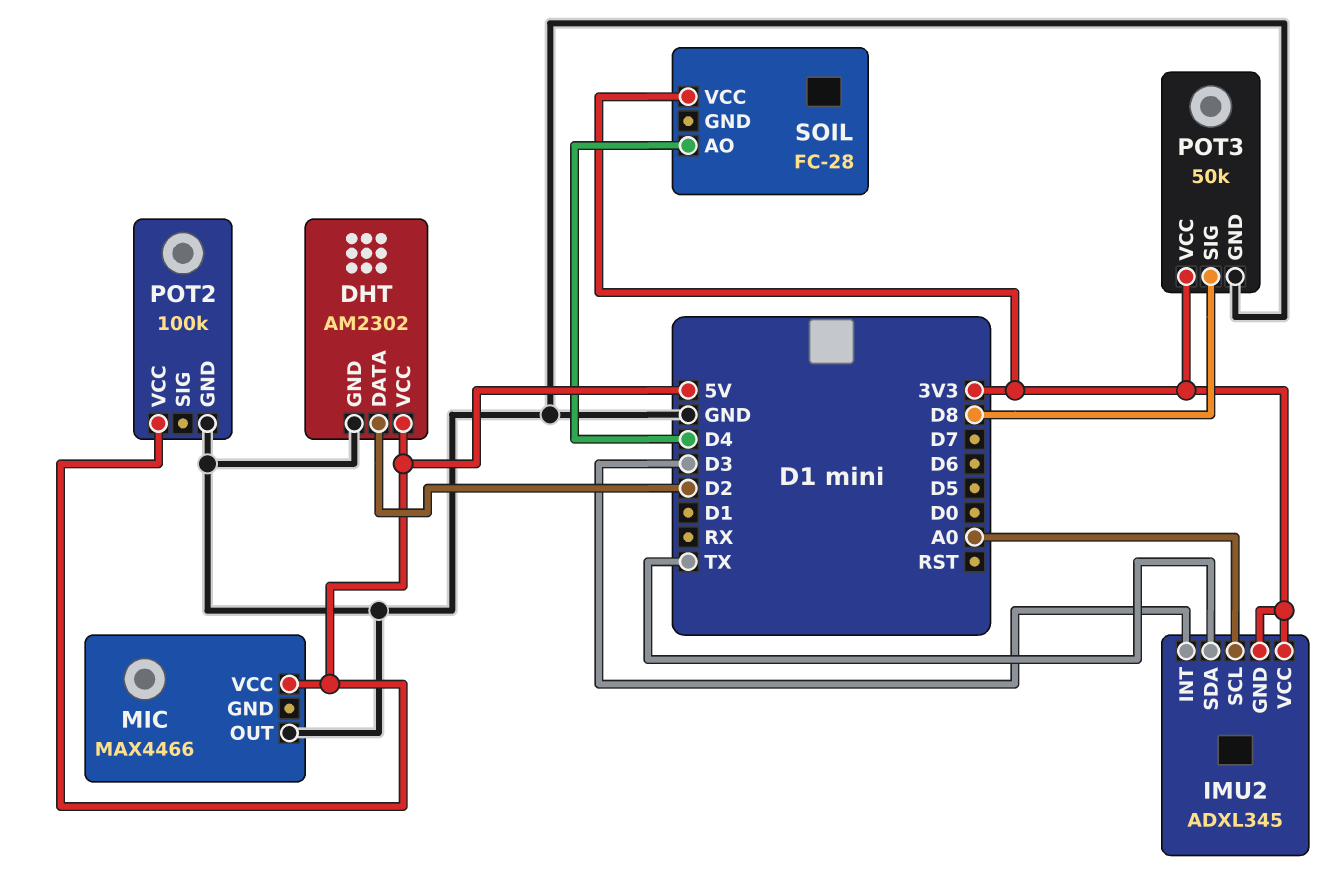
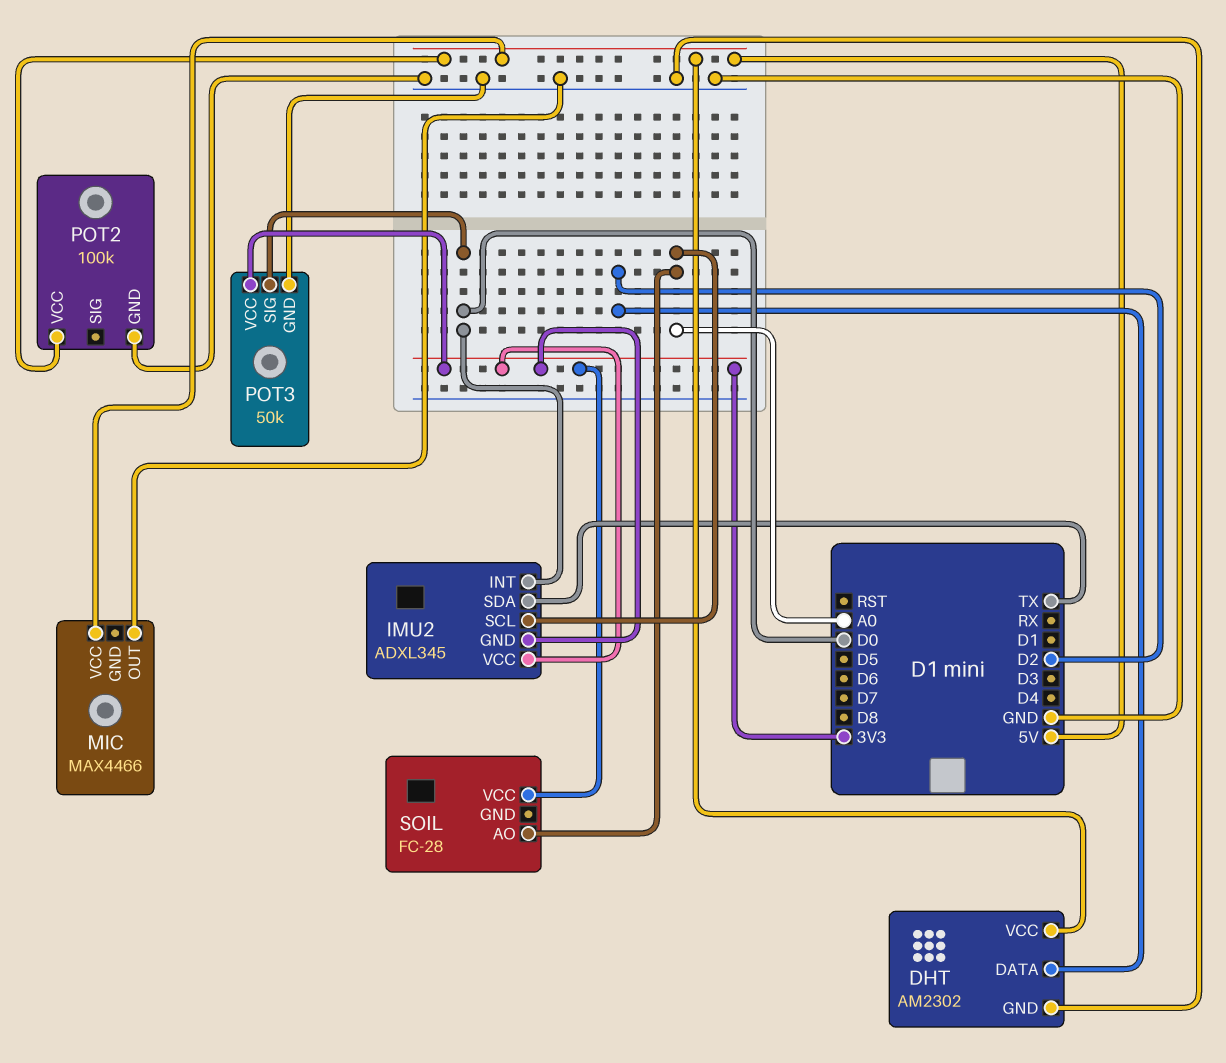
IMU2 pin INT: D3 -> D0
POT3 pin SIG: D8 -> D0
SOIL pin AO: D4 -> A0

